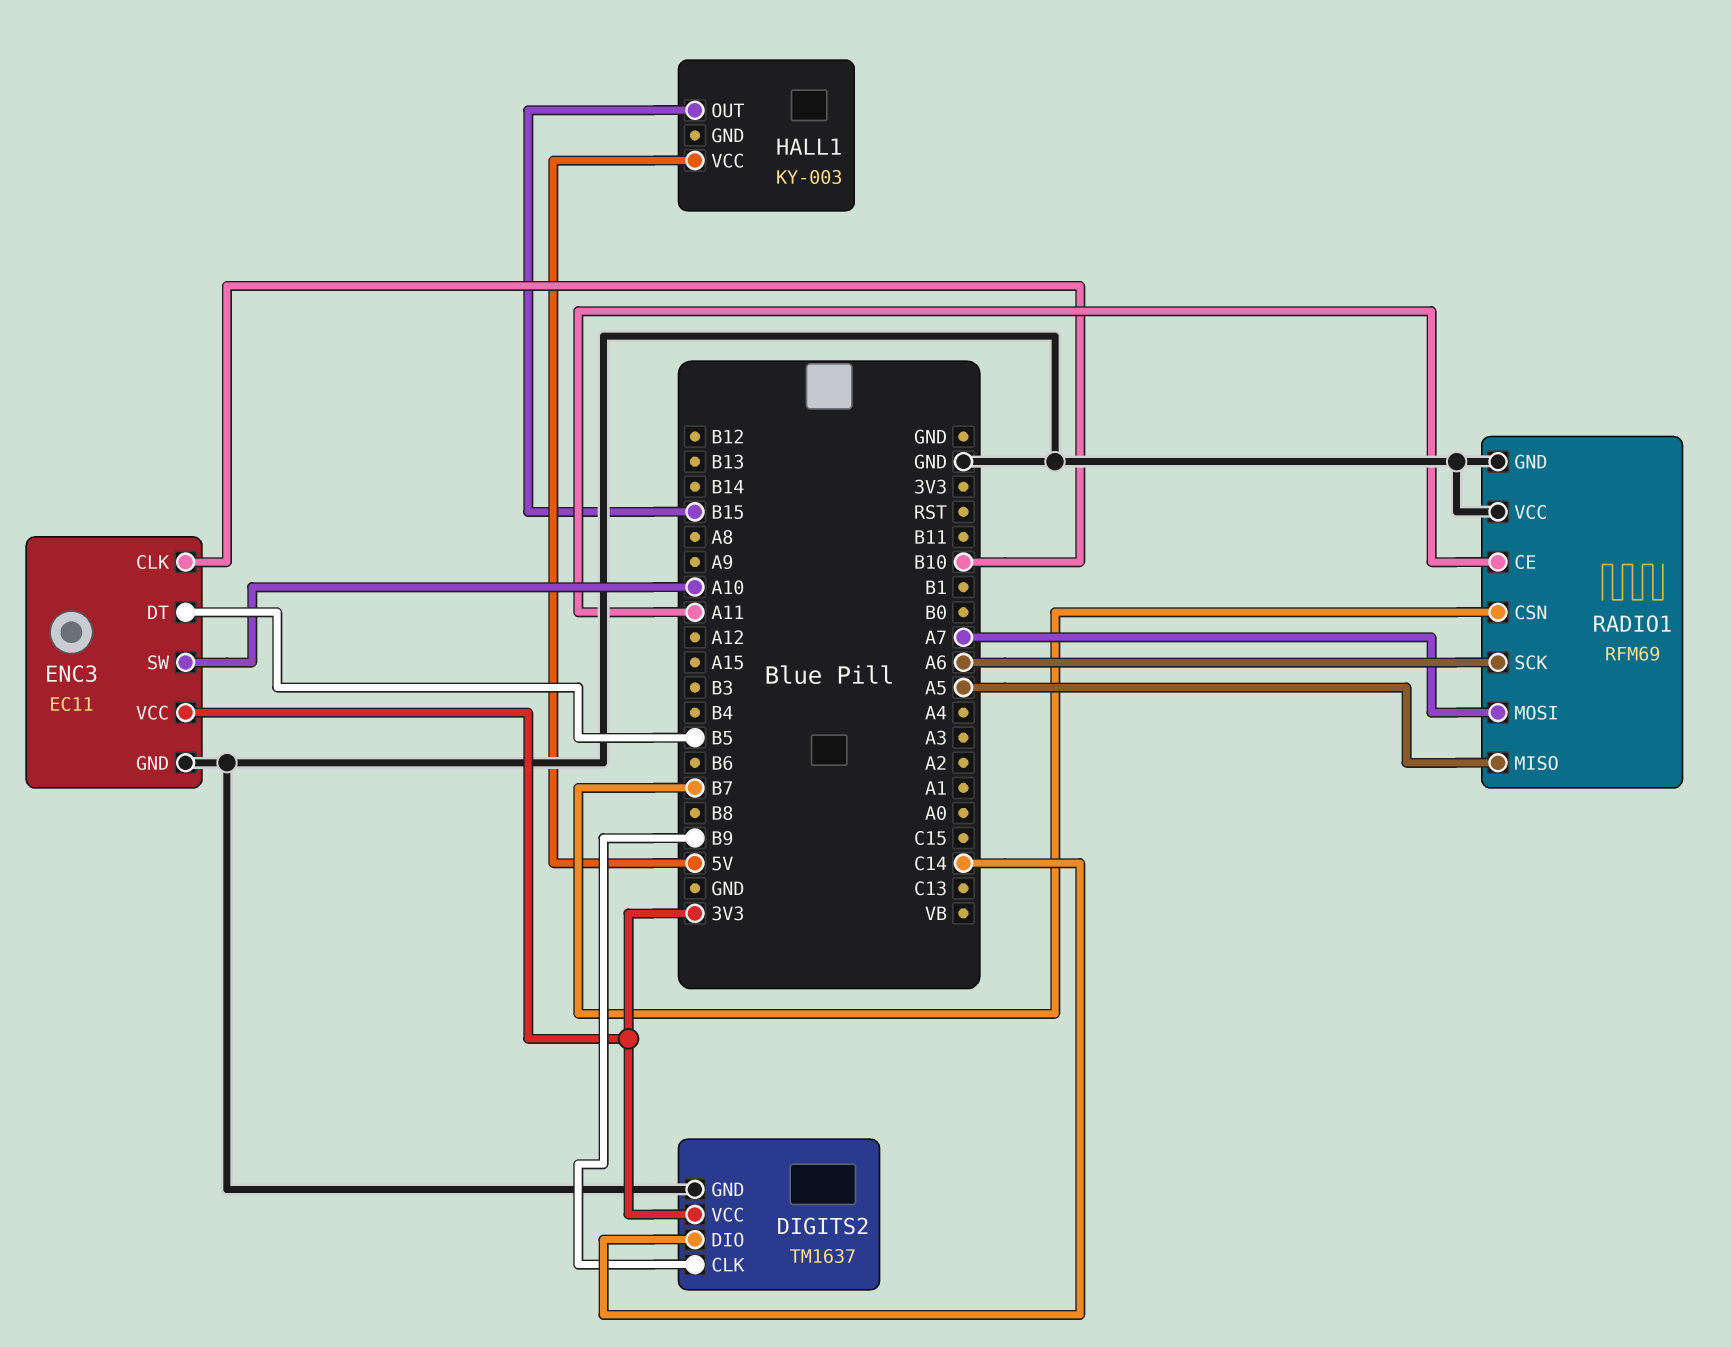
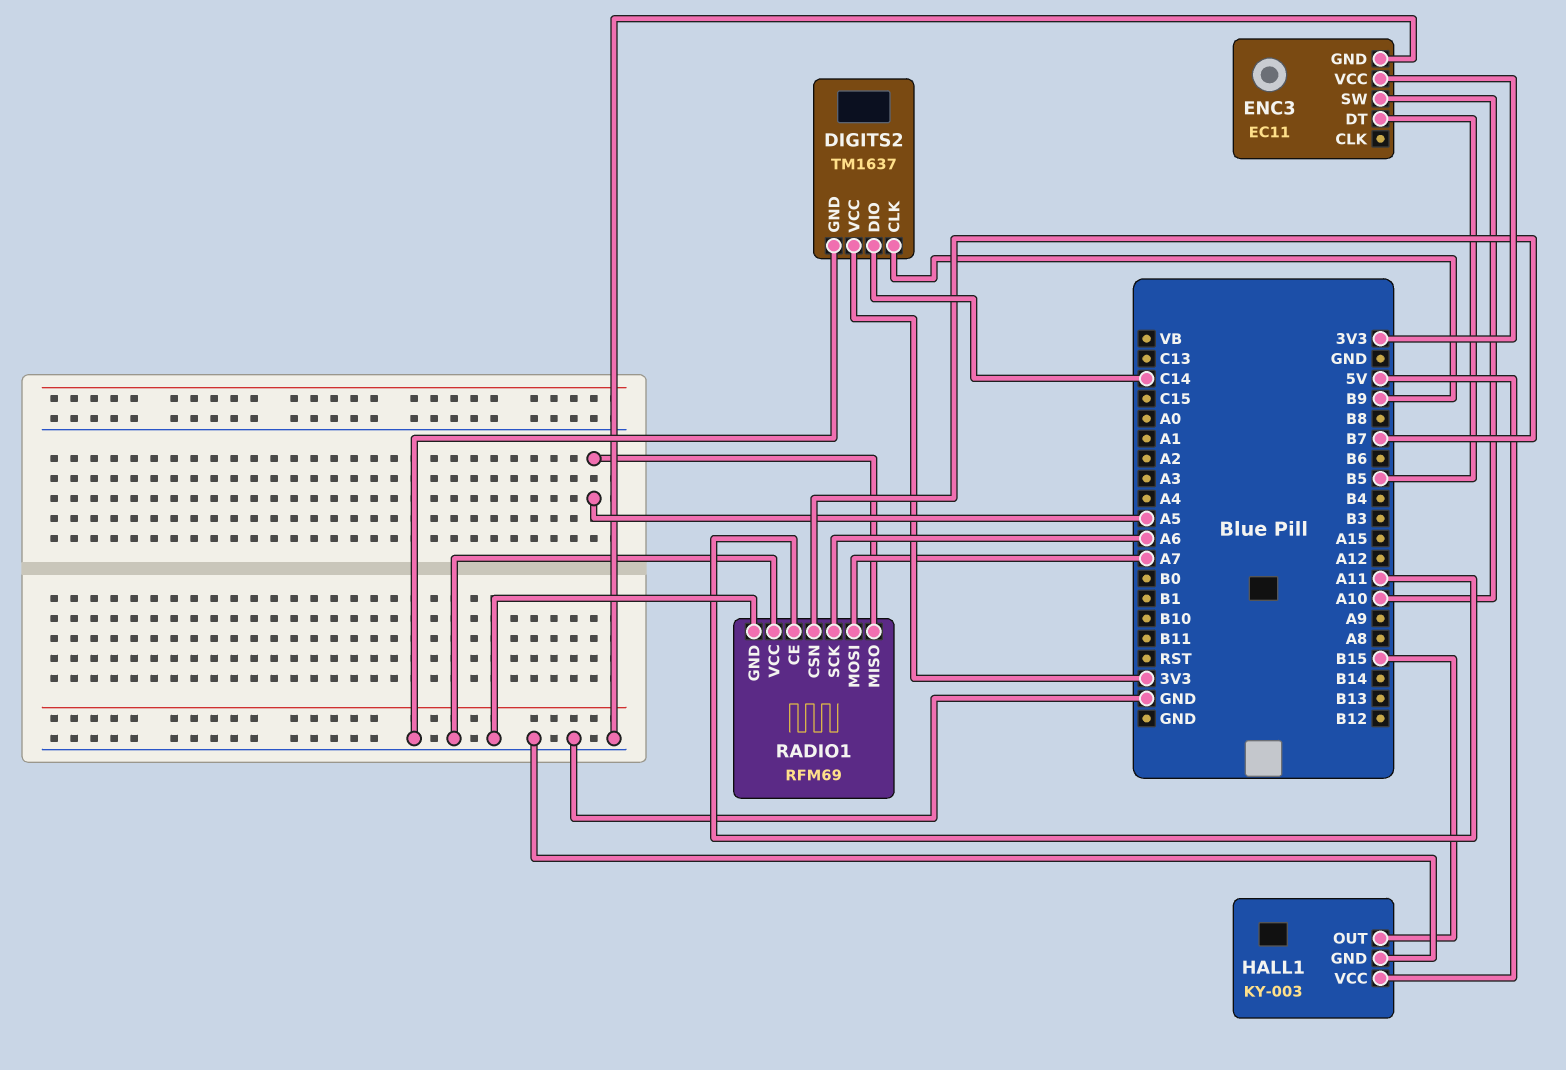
ENC3 pin CLK: B10 -> none
HALL1 pin GND: none -> GND

